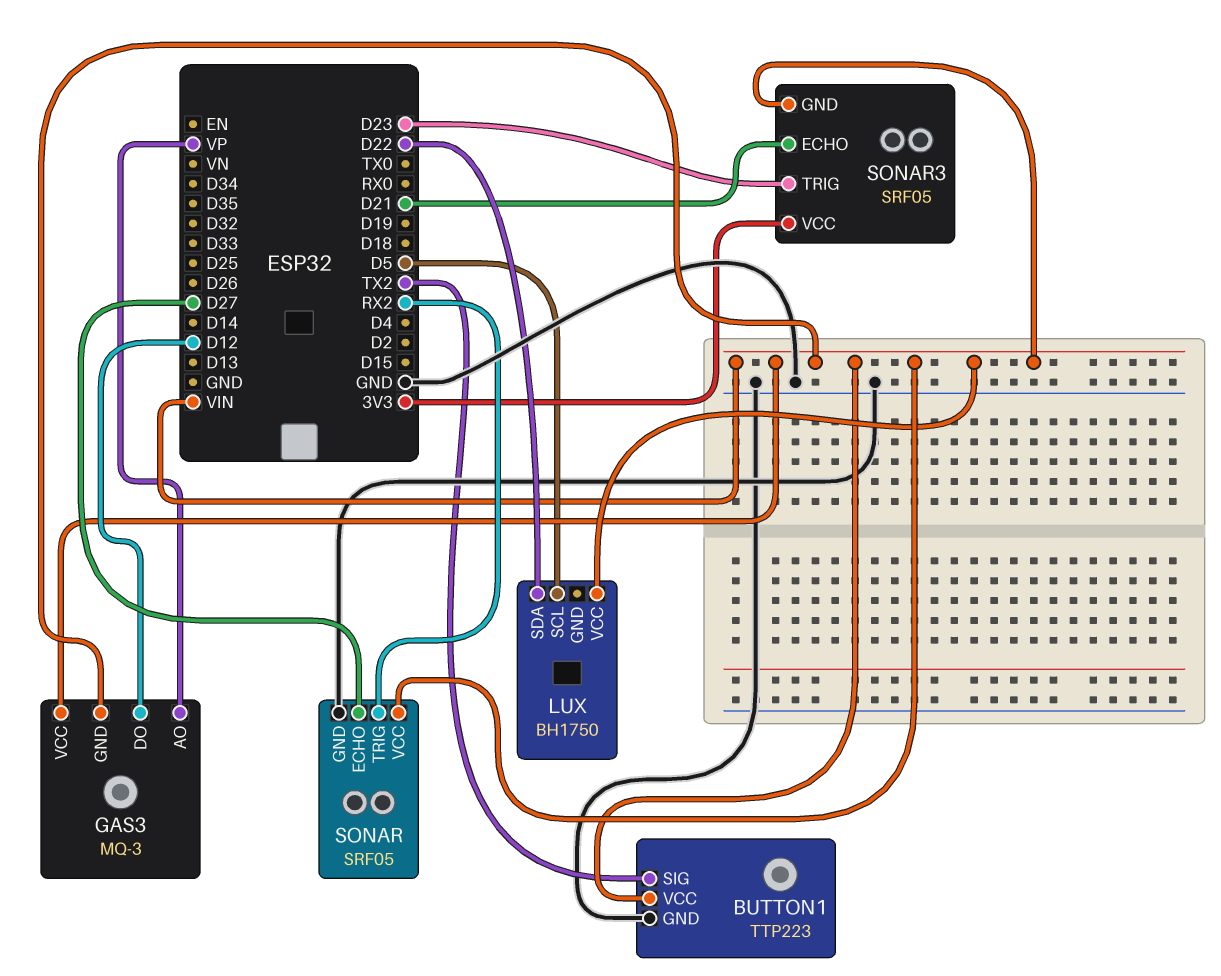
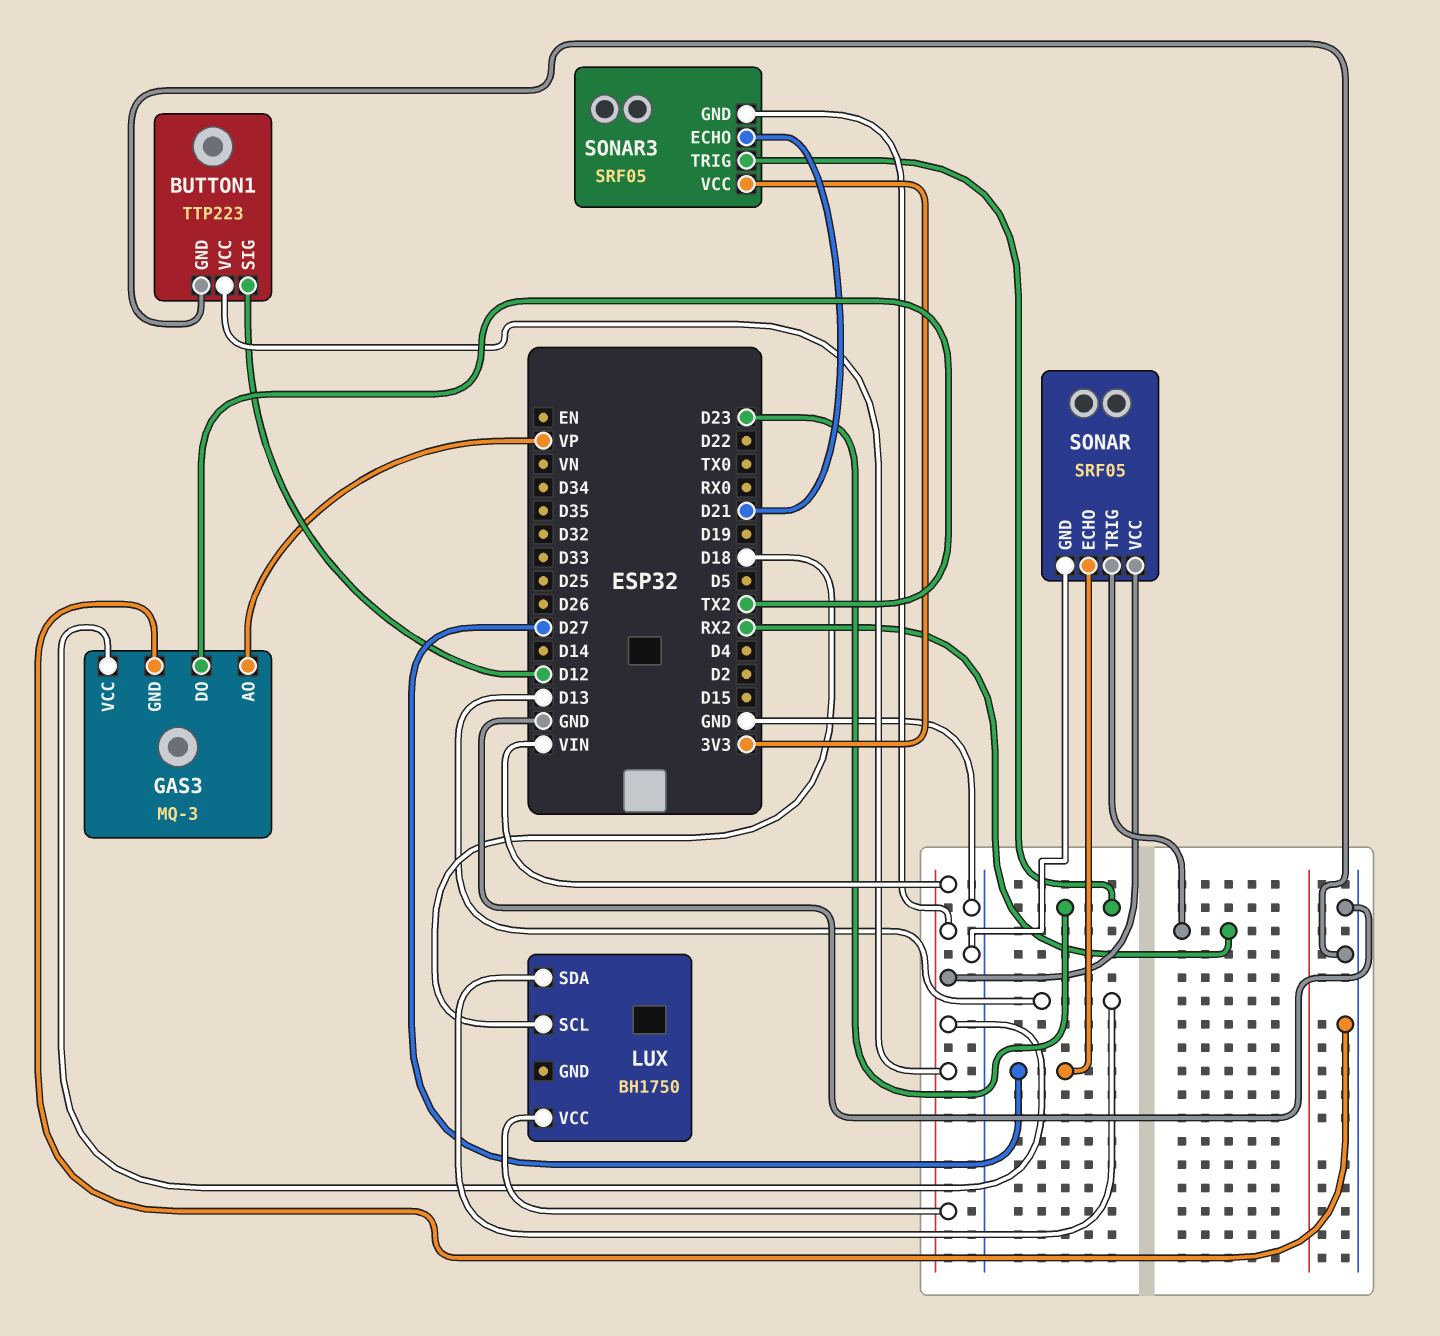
BUTTON1 pin SIG: TX2 -> D12
GAS3 pin DO: D12 -> TX2
GAS3 pin GND: VIN -> GND
LUX pin SCL: D5 -> D18
LUX pin SDA: D22 -> D13

